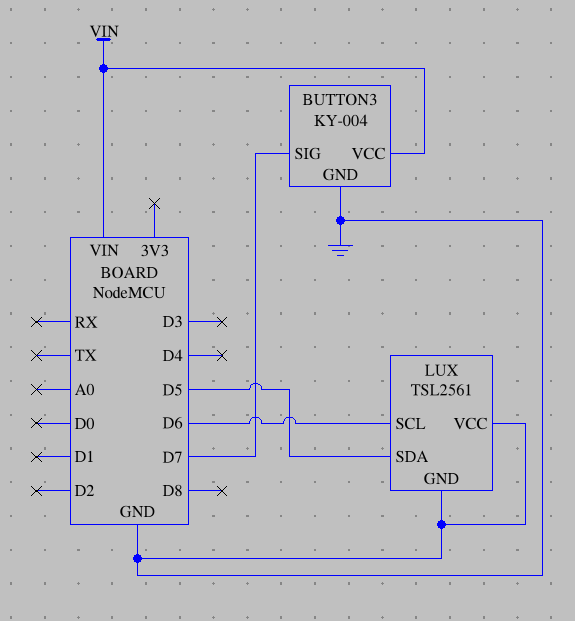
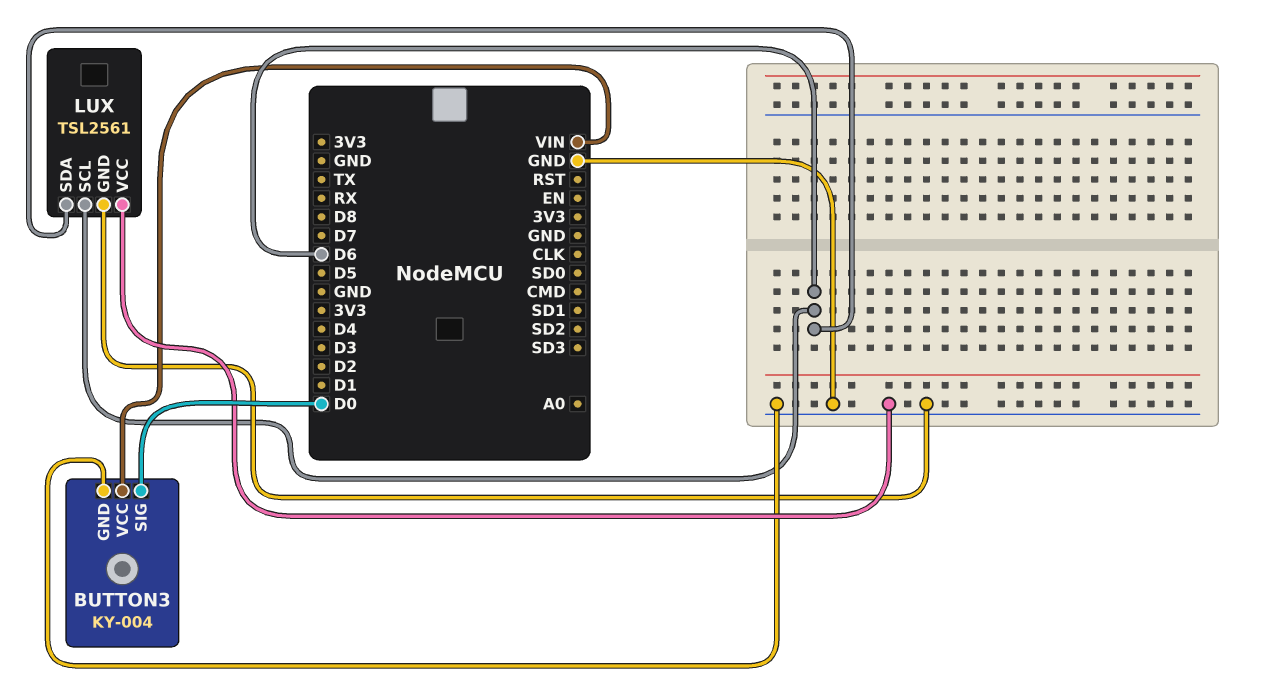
BUTTON3 pin SIG: D7 -> D0
LUX pin SDA: D5 -> D6

